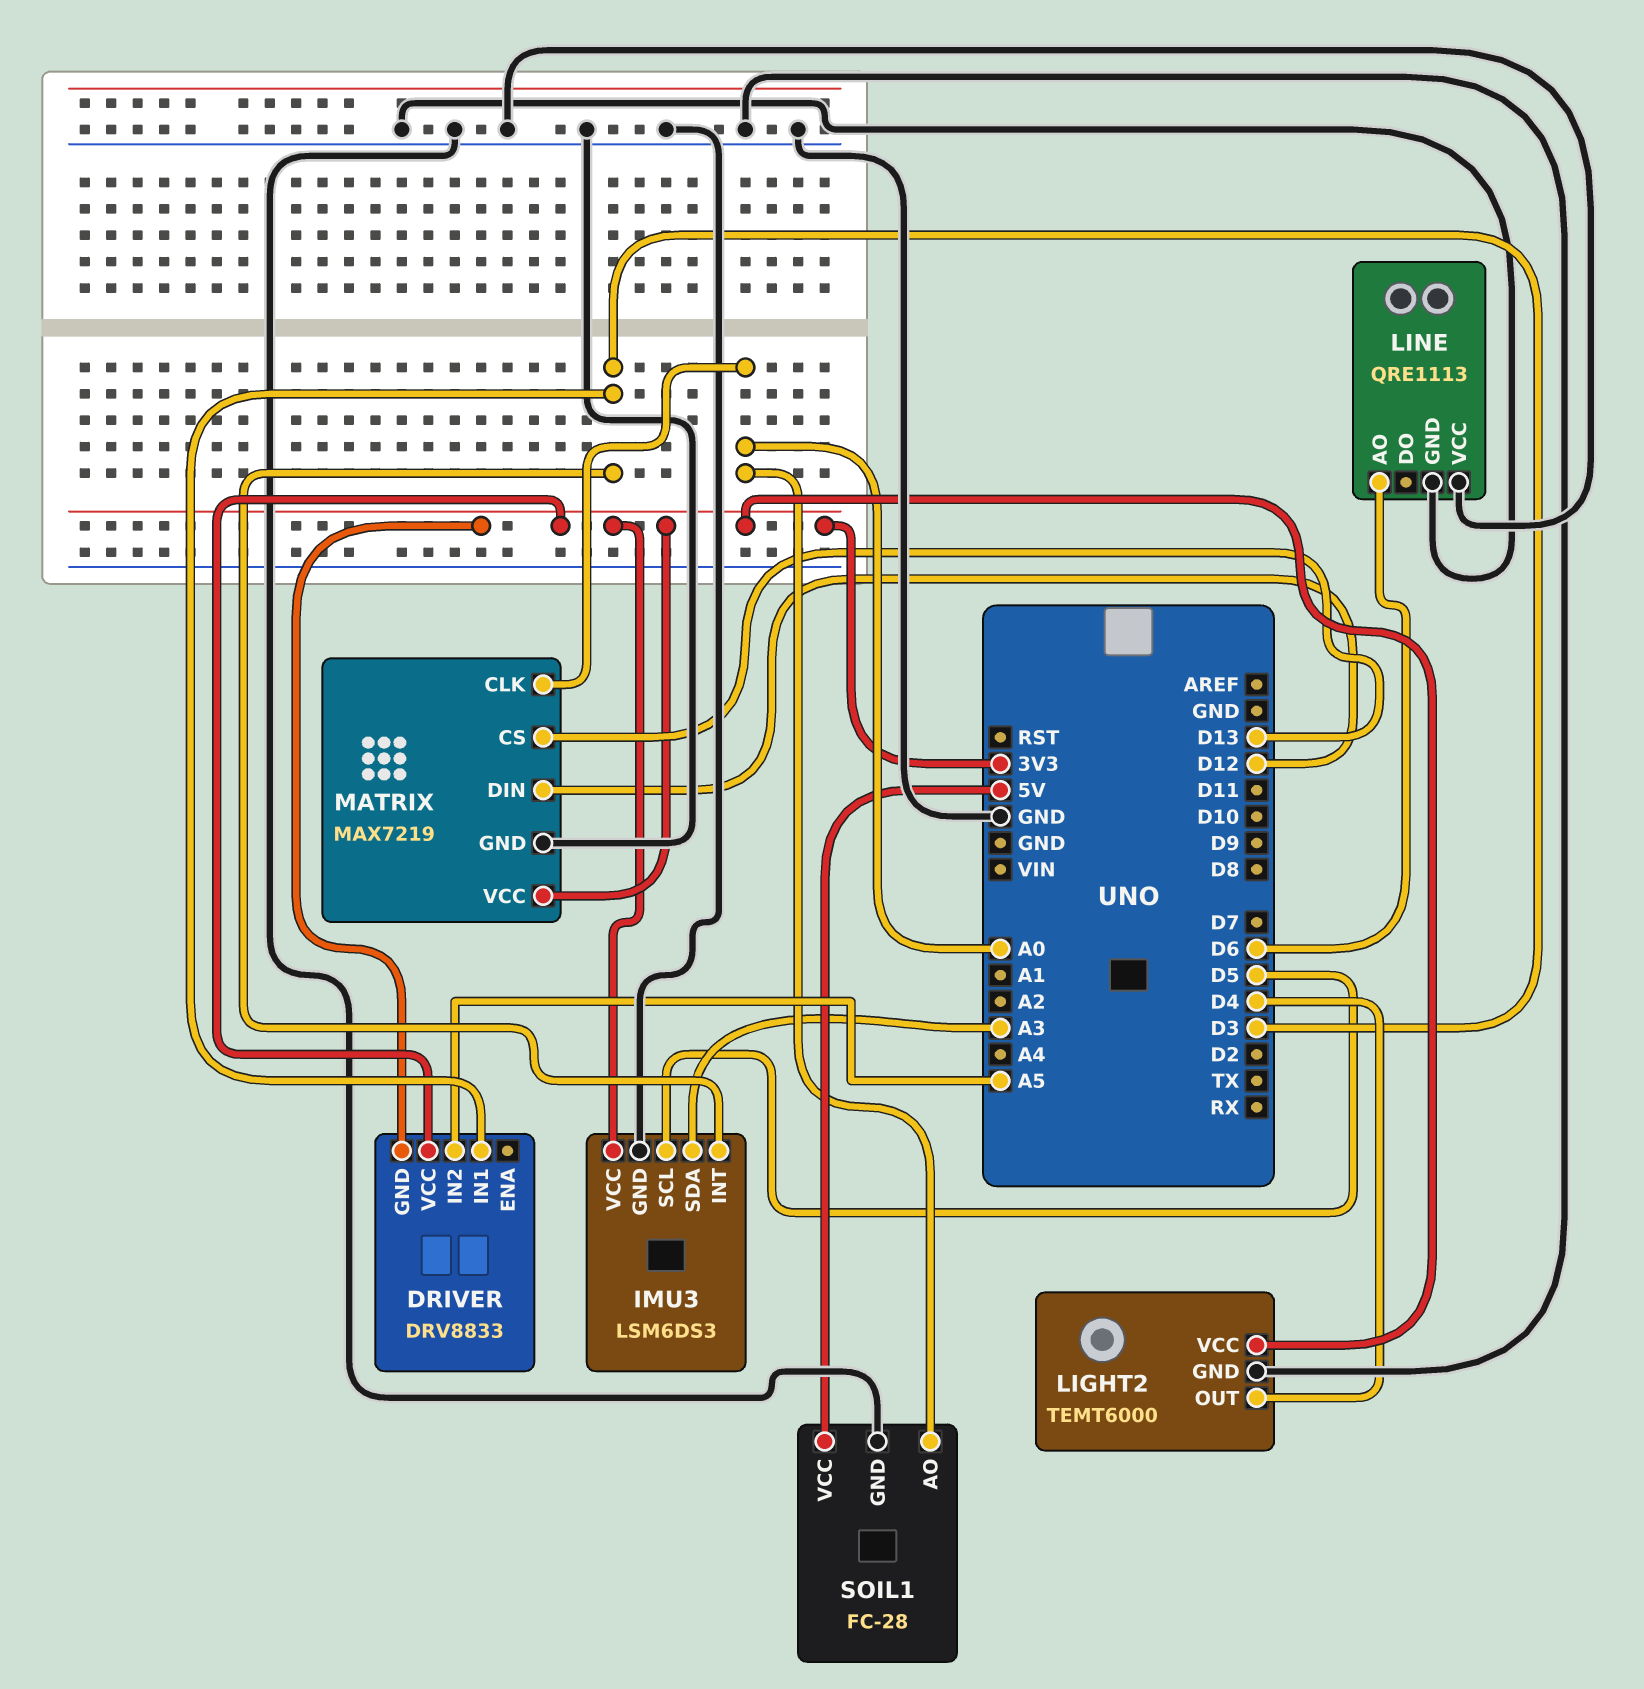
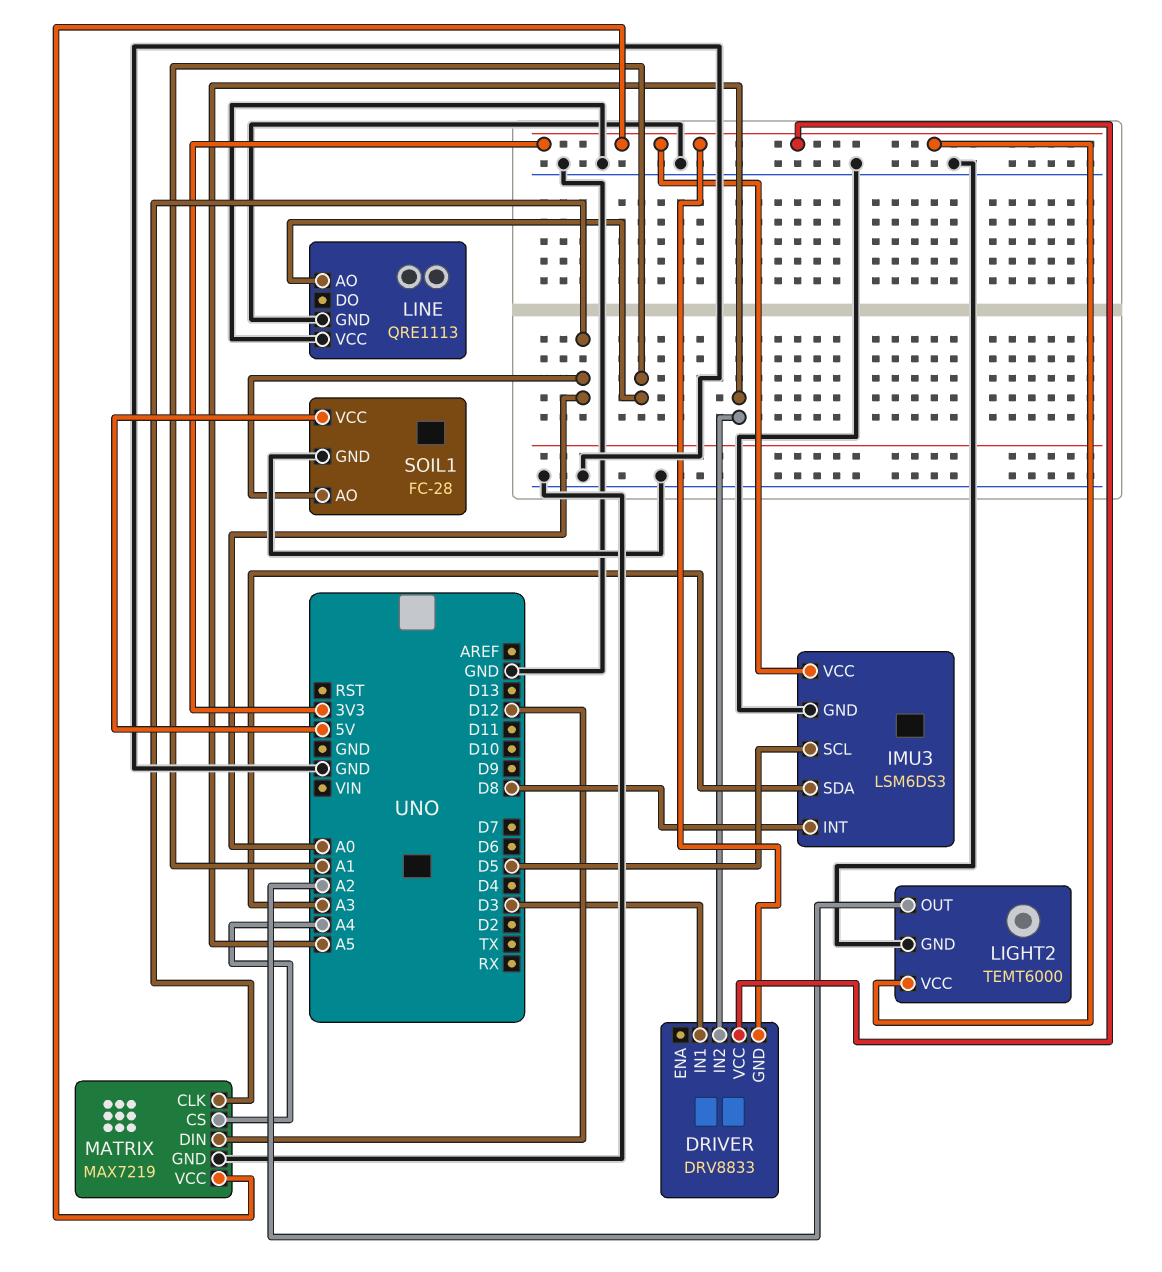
IMU3 pin INT: D3 -> D8
LIGHT2 pin OUT: D4 -> A2
LINE pin AO: D6 -> A1
MATRIX pin CS: D13 -> A4

